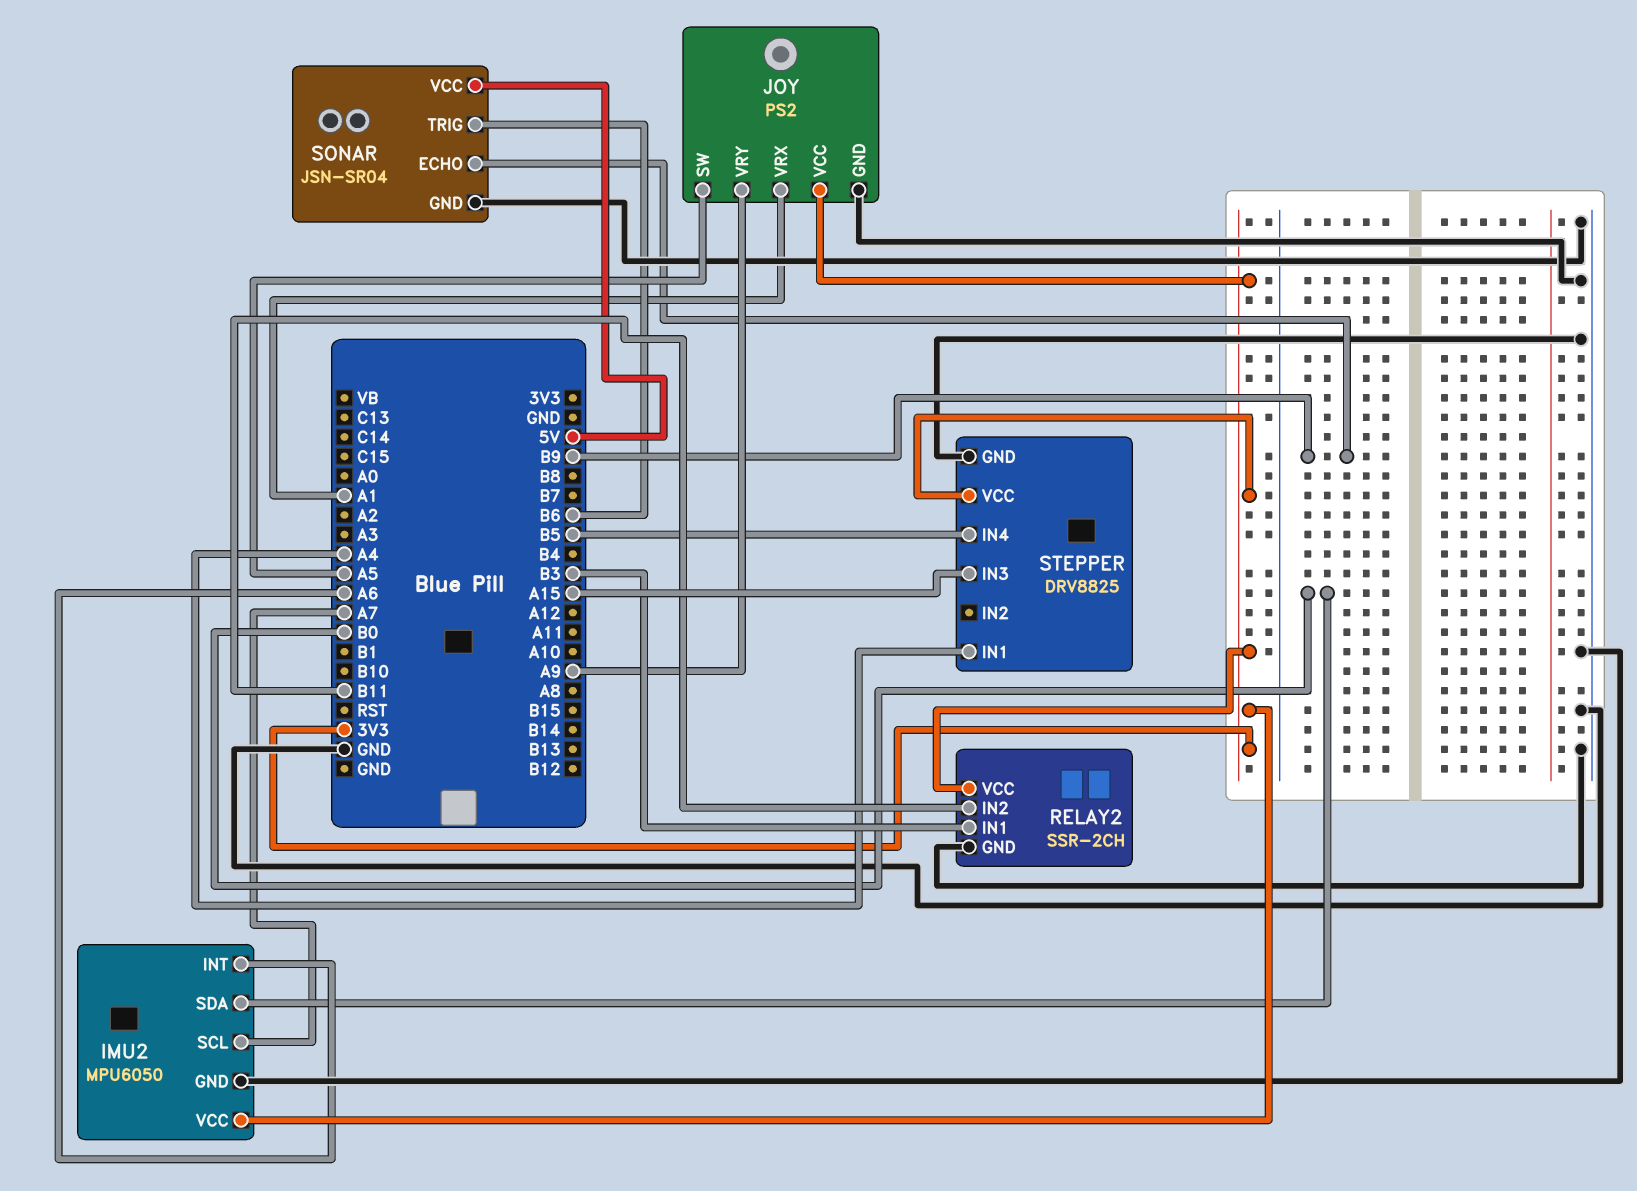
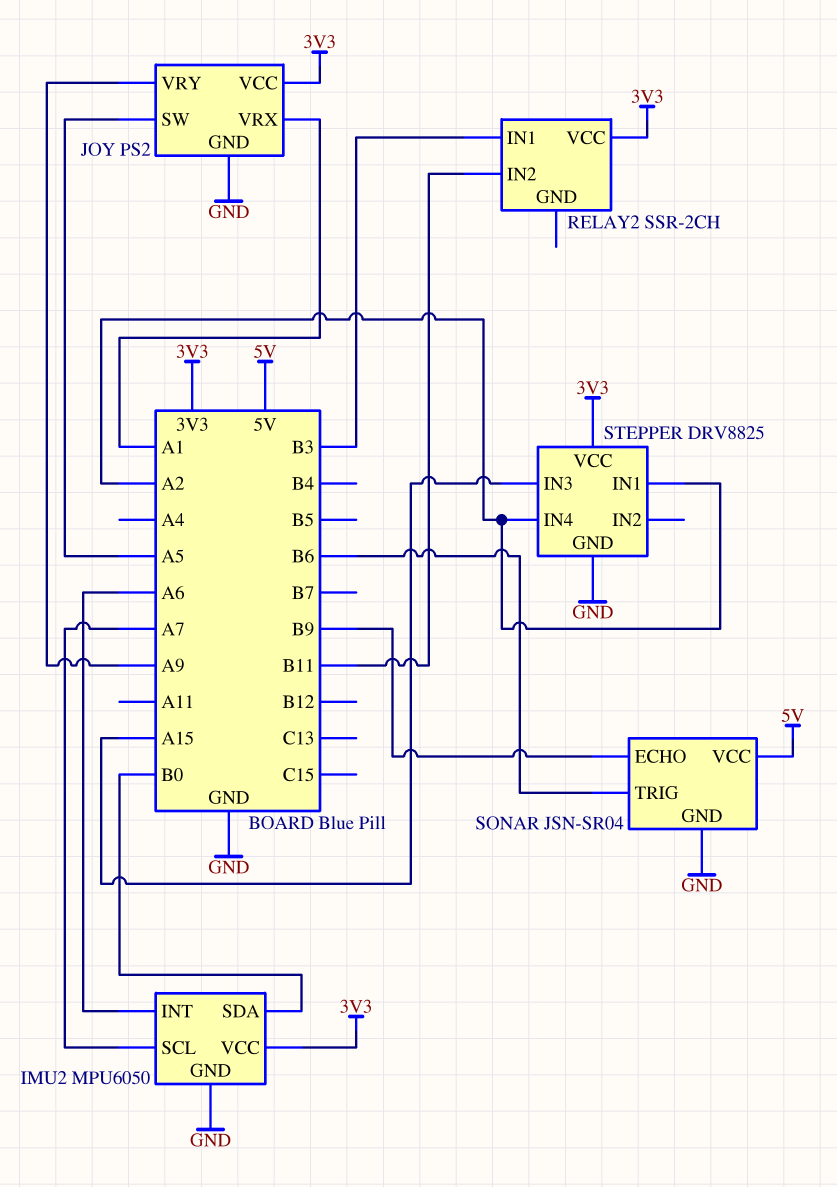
RELAY2 pin GND: GND -> none
STEPPER pin IN1: A4 -> A2
STEPPER pin IN4: B5 -> A2

